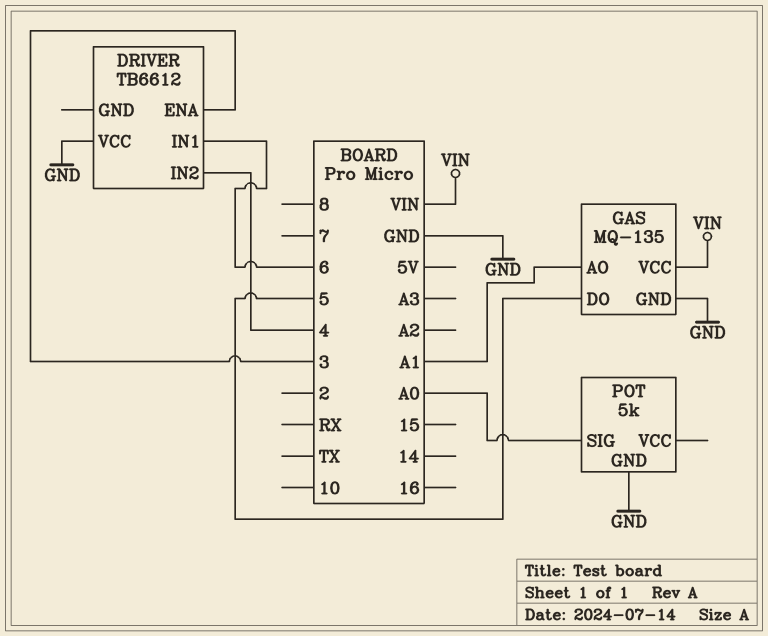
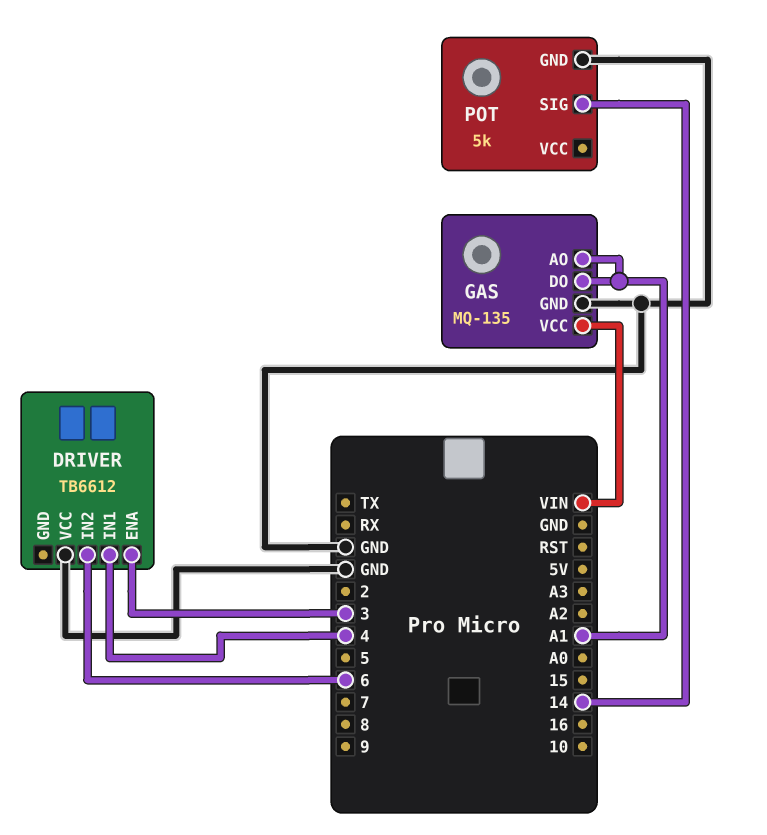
DRIVER pin IN1: 6 -> 4
DRIVER pin IN2: 4 -> 6
GAS pin DO: 5 -> A1
POT pin SIG: A0 -> 14

